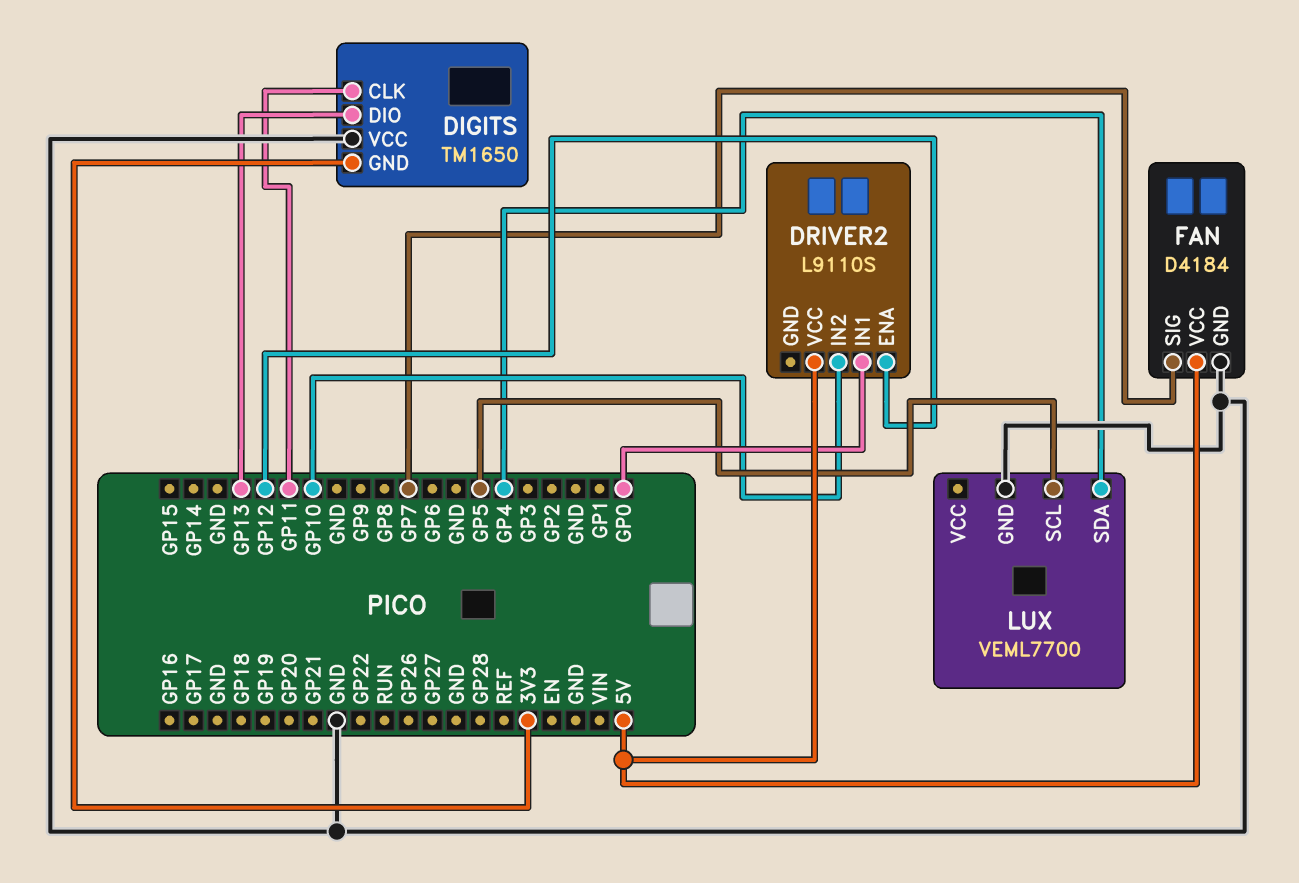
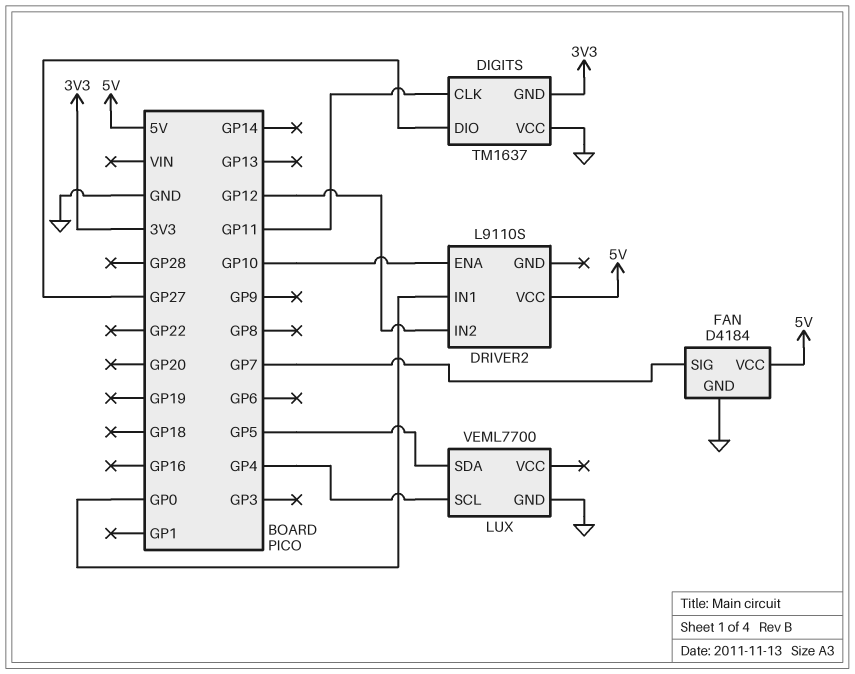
DIGITS: TM1650 -> TM1637
DIGITS pin DIO: GP13 -> GP27
DRIVER2 pin ENA: GP12 -> GP10
DRIVER2 pin IN2: GP10 -> GP12
LUX pin SCL: GP5 -> GP4
LUX pin SDA: GP4 -> GP5

